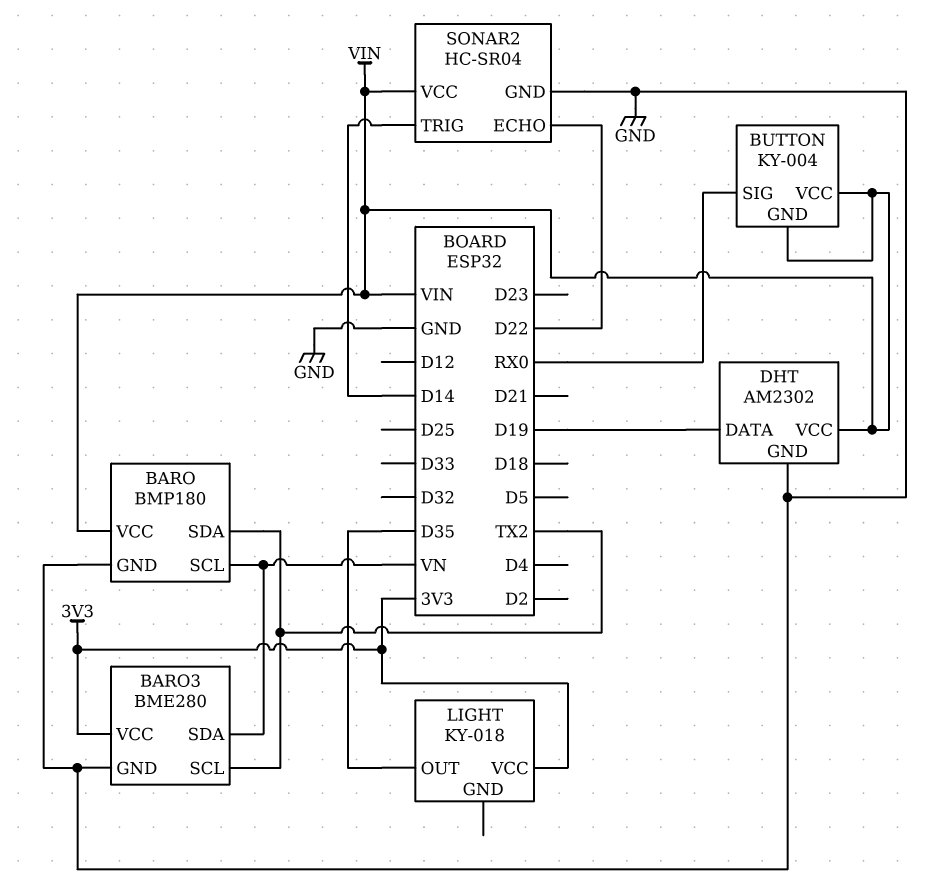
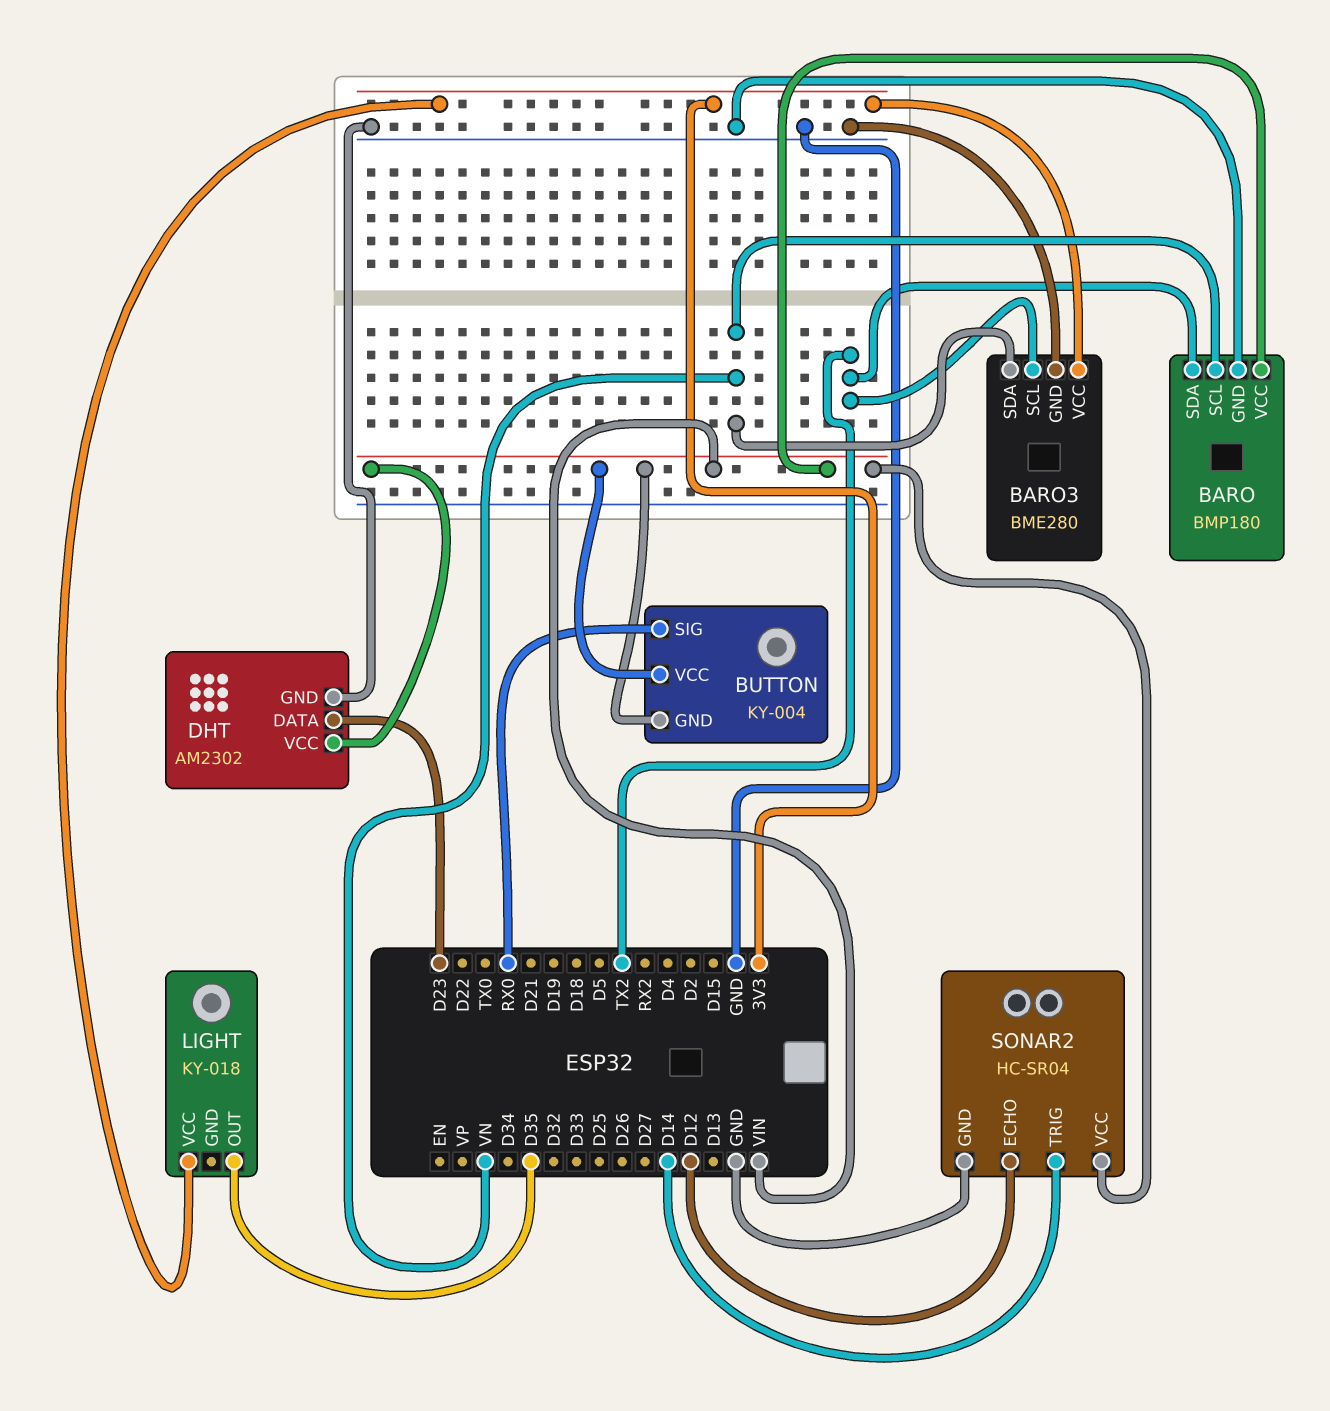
DHT pin DATA: D19 -> D23
SONAR2 pin ECHO: D22 -> D12

